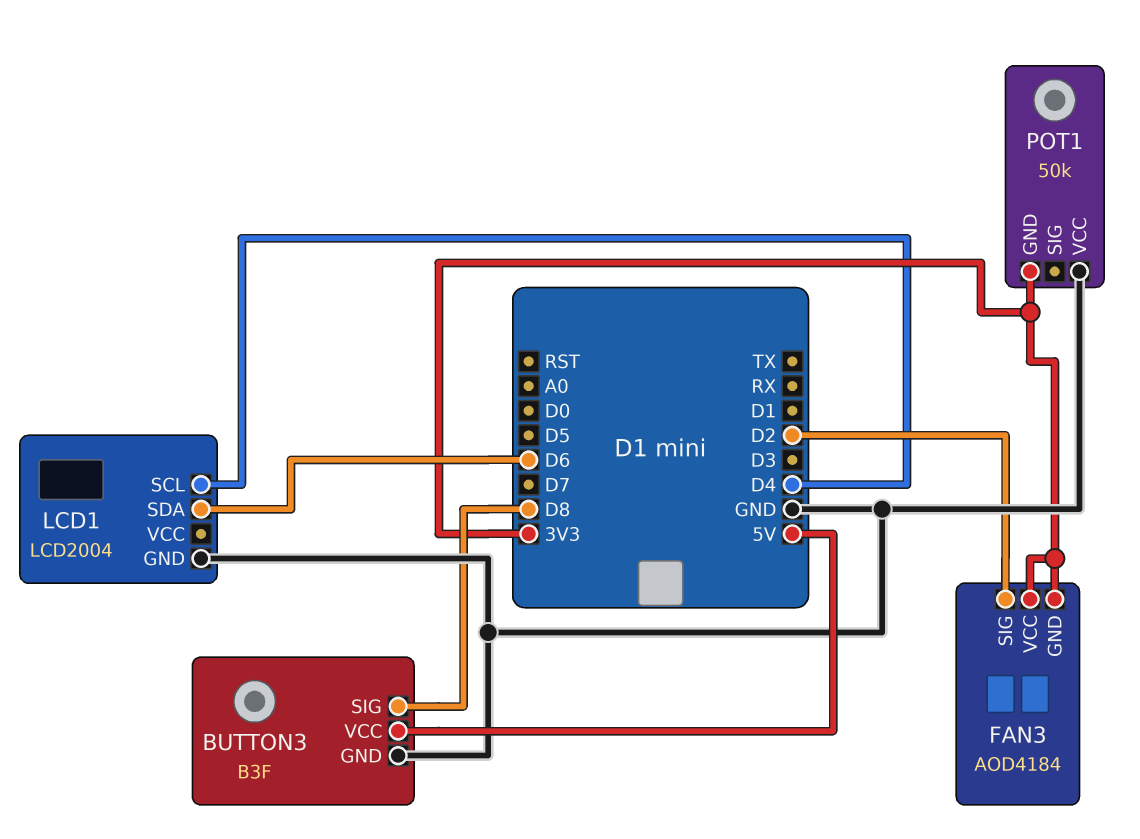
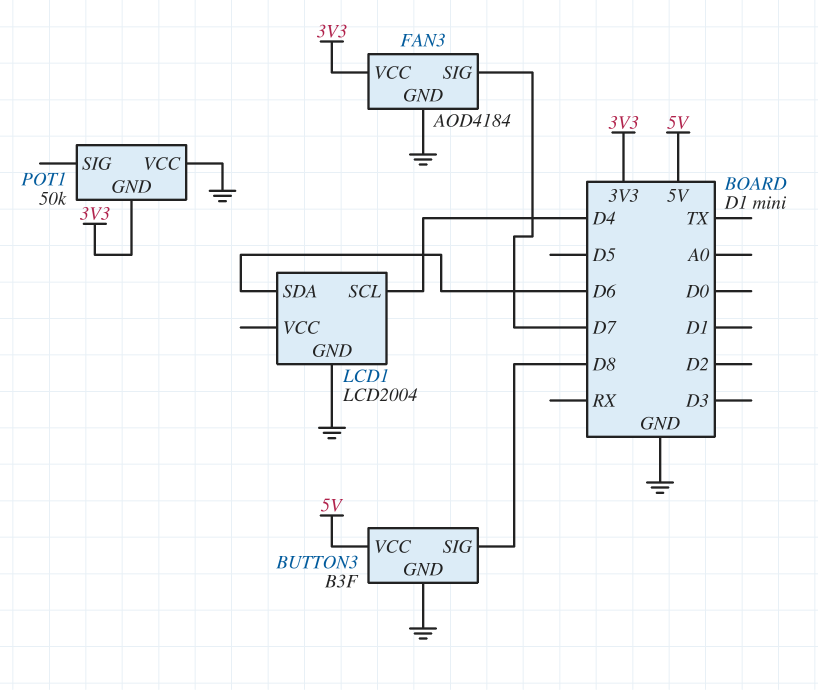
FAN3 pin GND: 3V3 -> GND
FAN3 pin SIG: D2 -> D7

